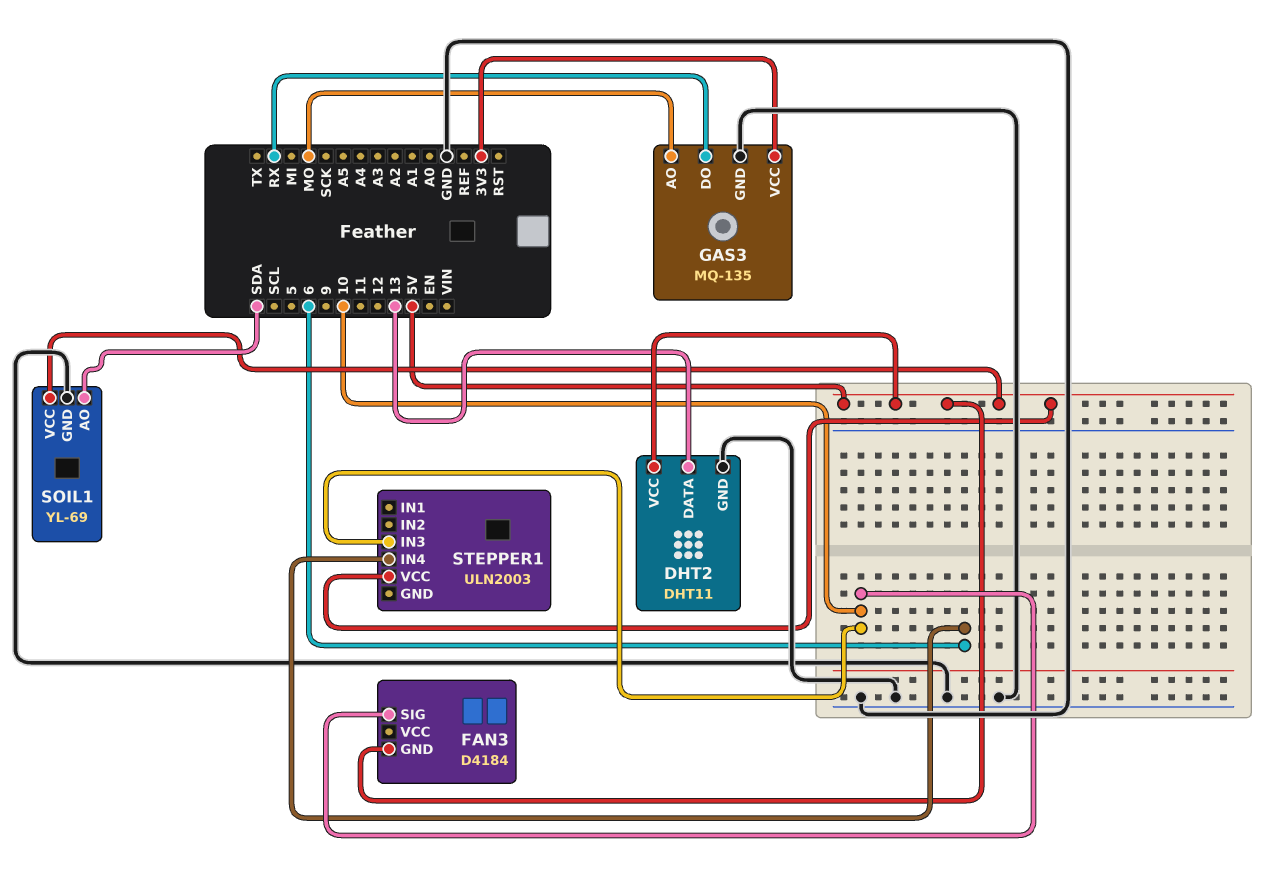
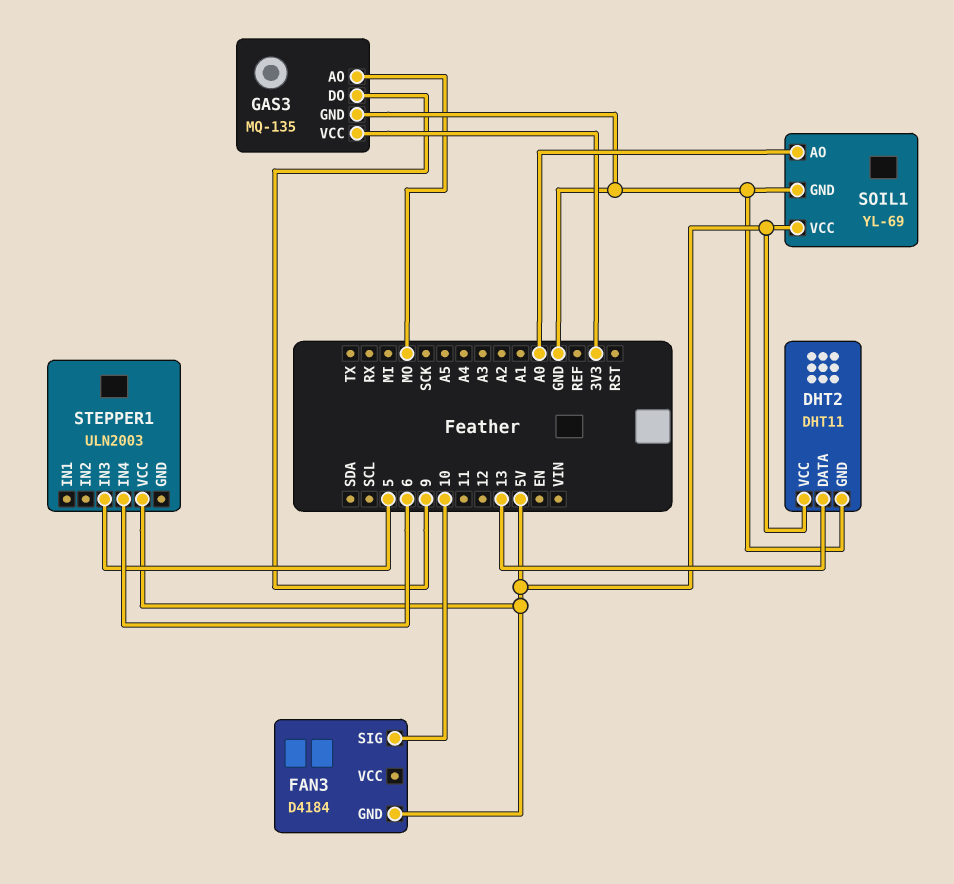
GAS3 pin DO: RX -> 9
SOIL1 pin AO: SDA -> A0
STEPPER1 pin IN3: 10 -> 5

